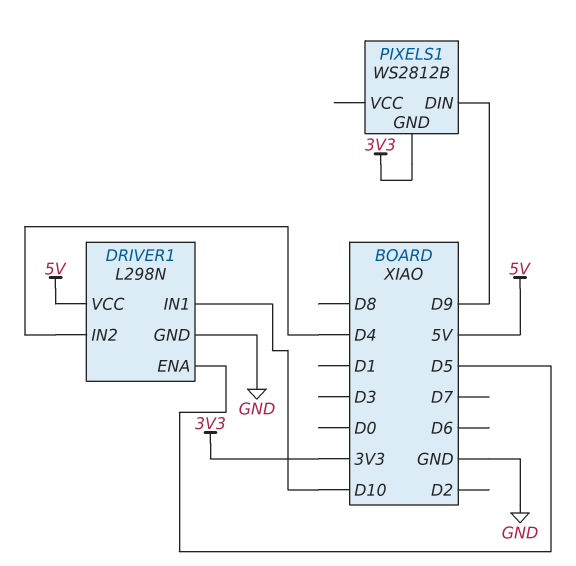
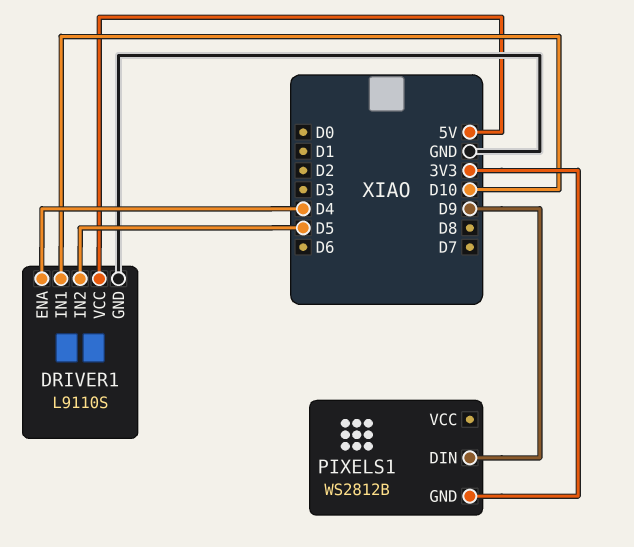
DRIVER1: L298N -> L9110S
DRIVER1 pin ENA: D5 -> D4
DRIVER1 pin IN2: D4 -> D5

